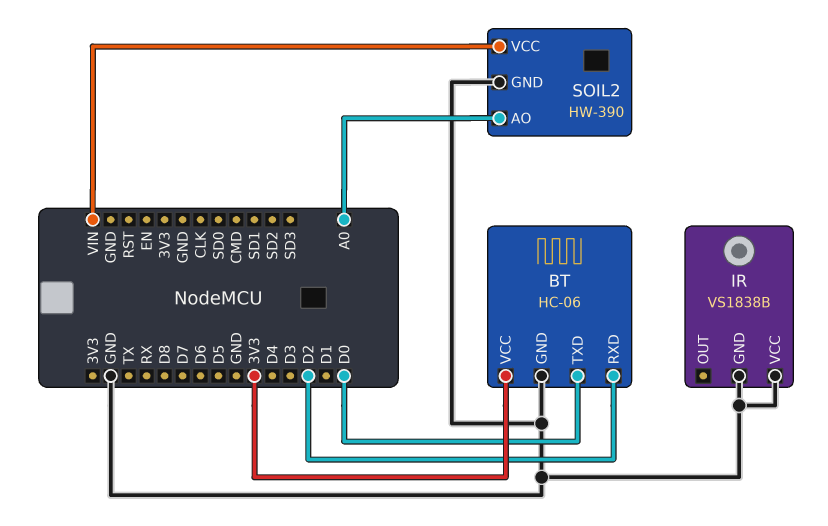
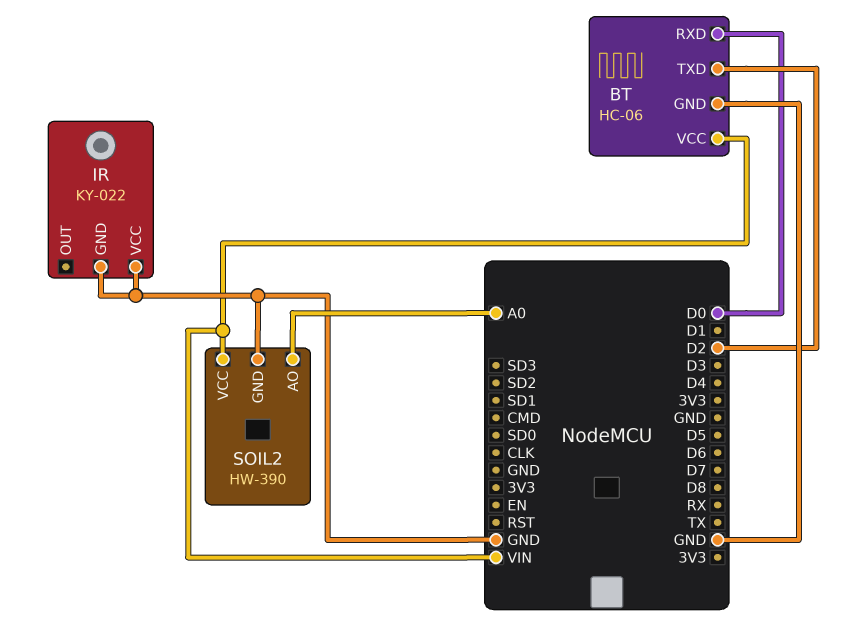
BT pin RXD: D2 -> D0
BT pin TXD: D0 -> D2
BT pin VCC: 3V3 -> VIN
IR: VS1838B -> KY-022

